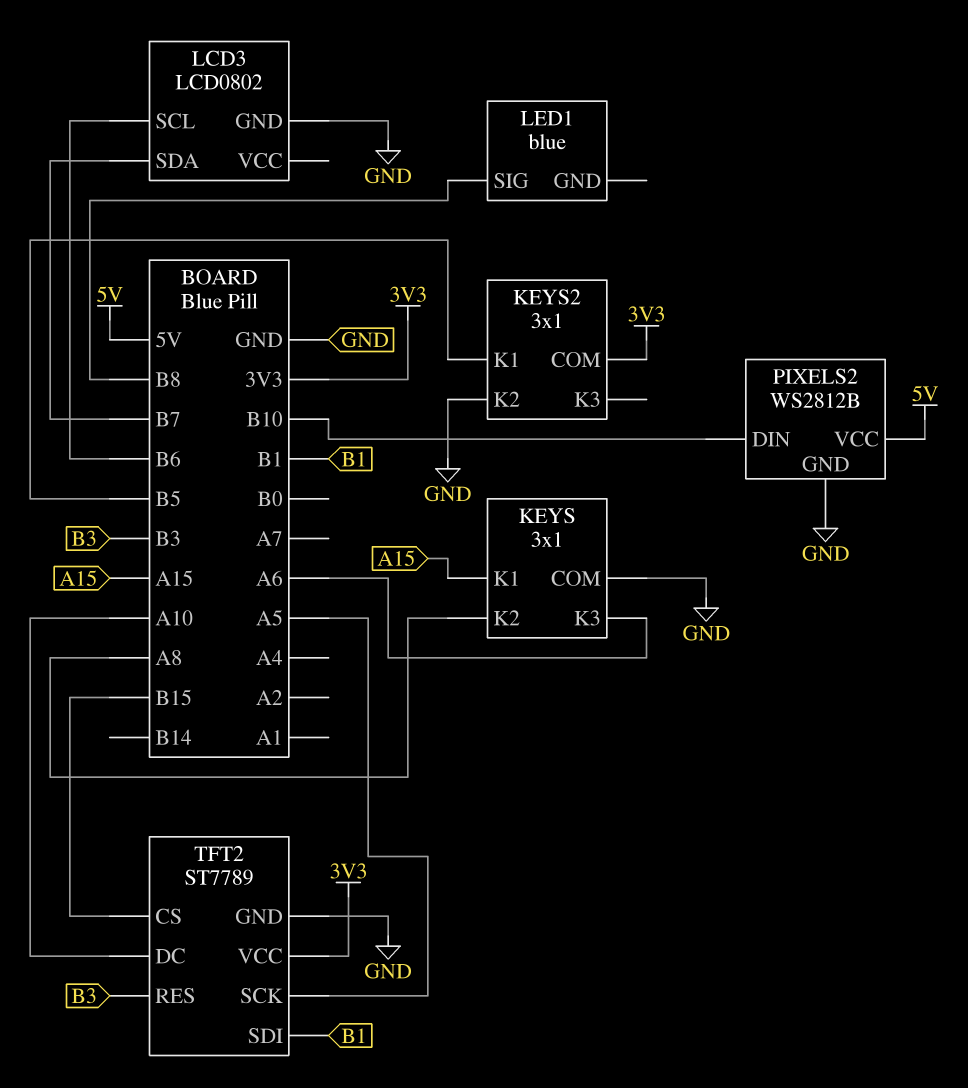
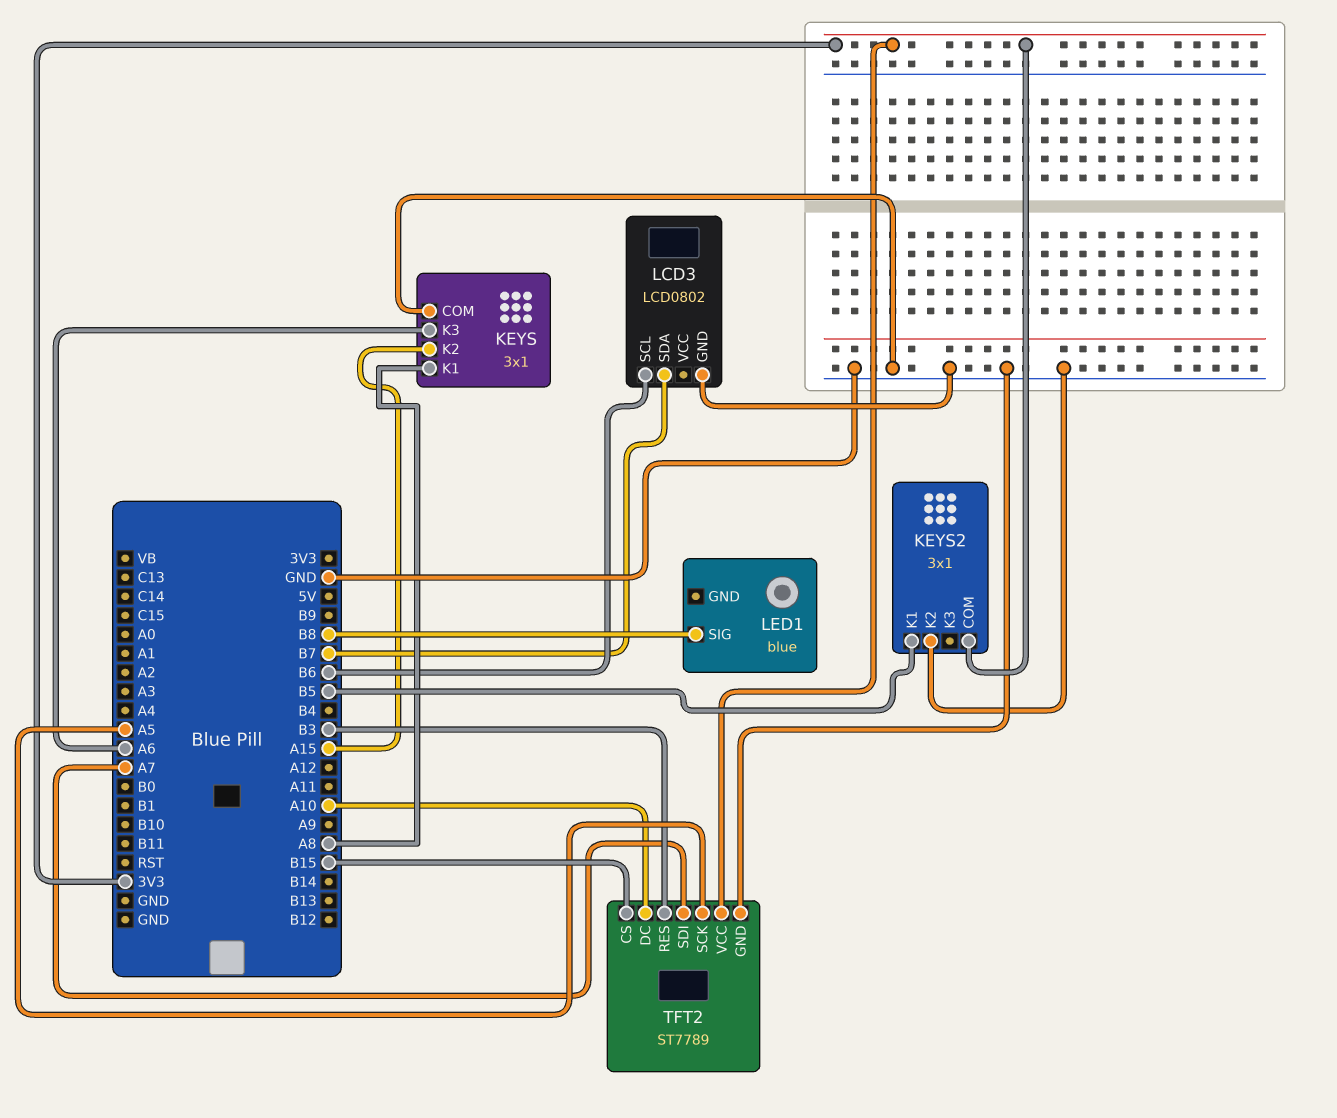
KEYS pin K1: A15 -> A8
KEYS pin K2: A8 -> A15
PIXELS2: WS2812B -> none
PIXELS2 pin DIN: B10 -> none
PIXELS2 pin GND: GND -> none
PIXELS2 pin VCC: 5V -> none
TFT2 pin SDI: B1 -> A7

